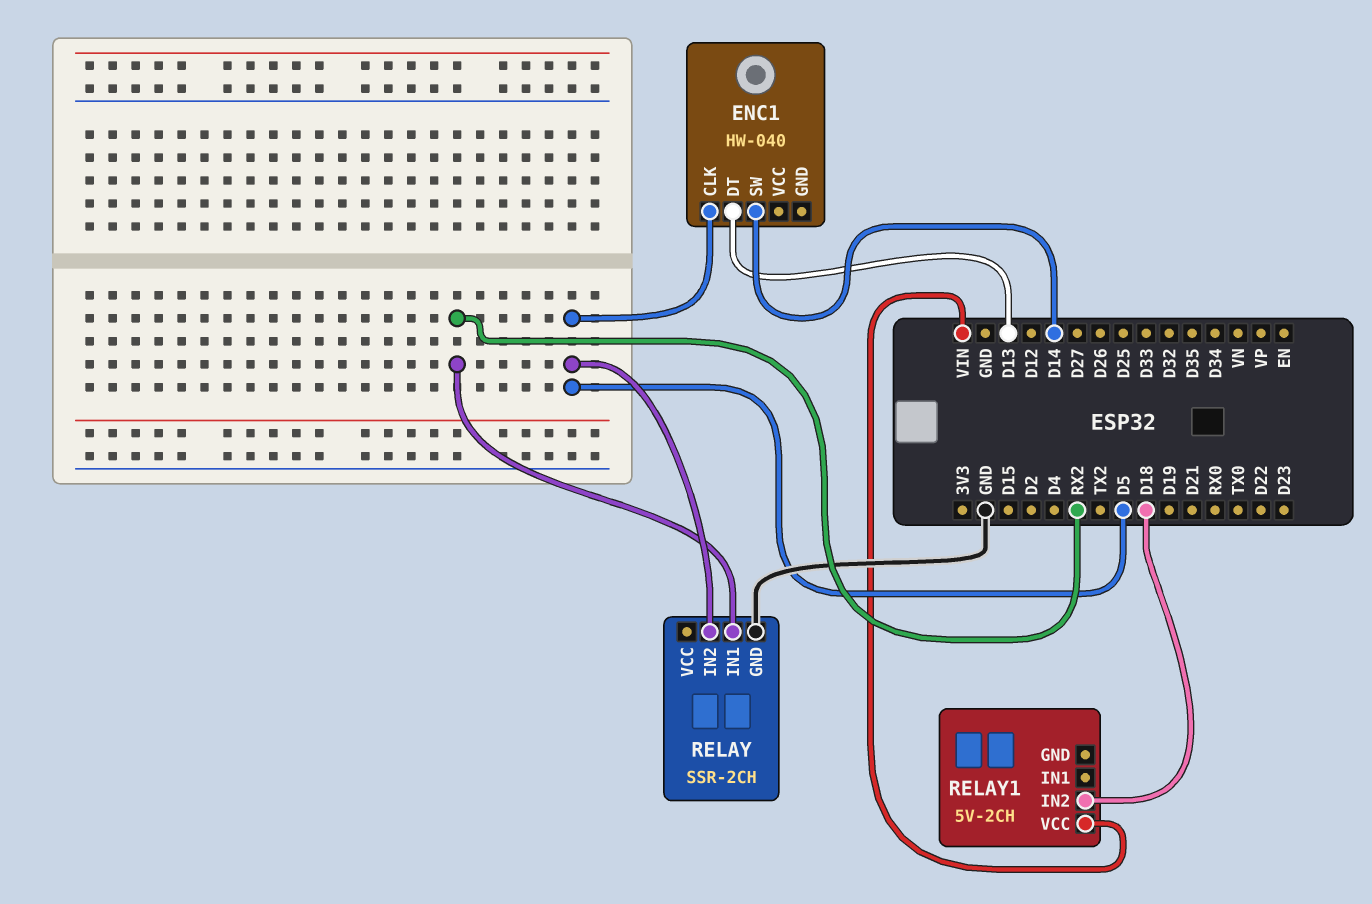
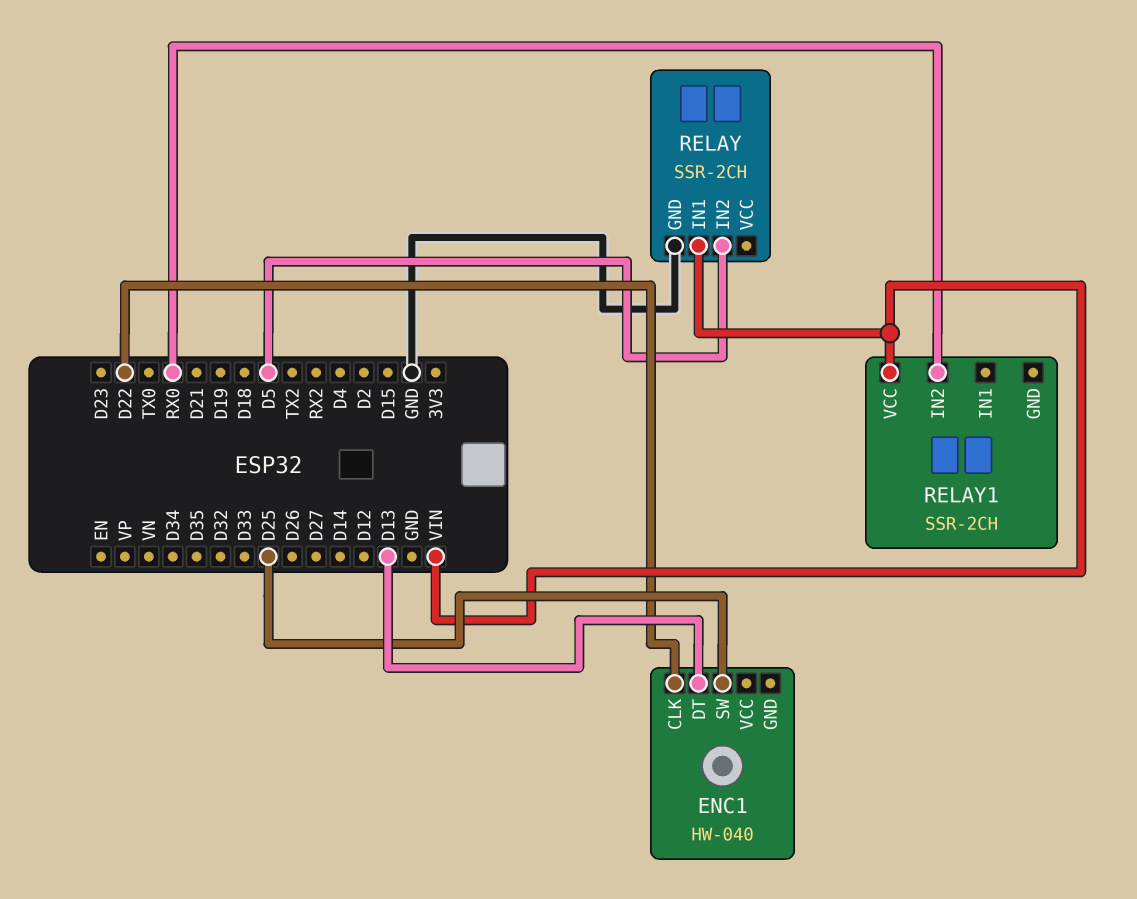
ENC1 pin CLK: D5 -> D22
ENC1 pin SW: D14 -> D25
RELAY pin IN1: RX2 -> VIN
RELAY1: 5V-2CH -> SSR-2CH
RELAY1 pin IN2: D18 -> RX0

